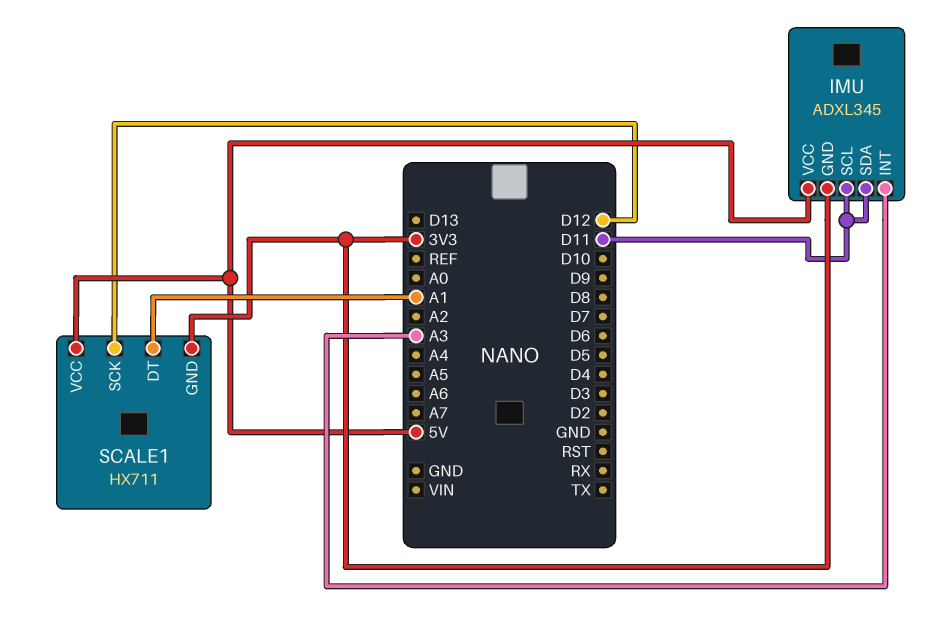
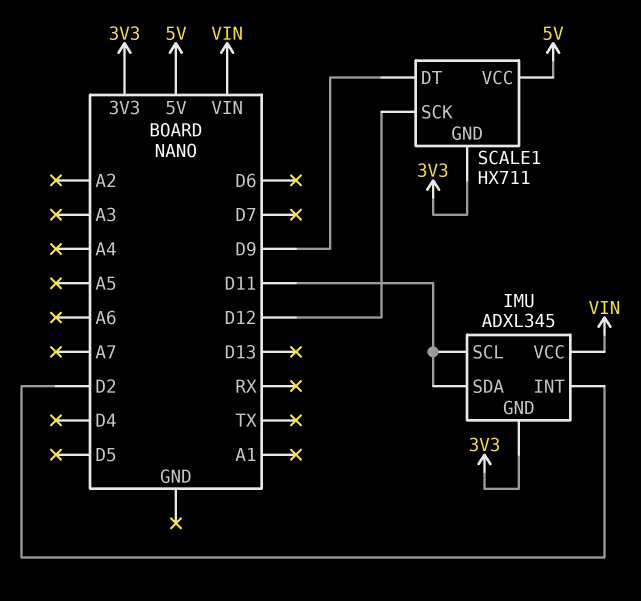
IMU pin INT: A3 -> D2
IMU pin VCC: 5V -> VIN
SCALE1 pin DT: A1 -> D9

